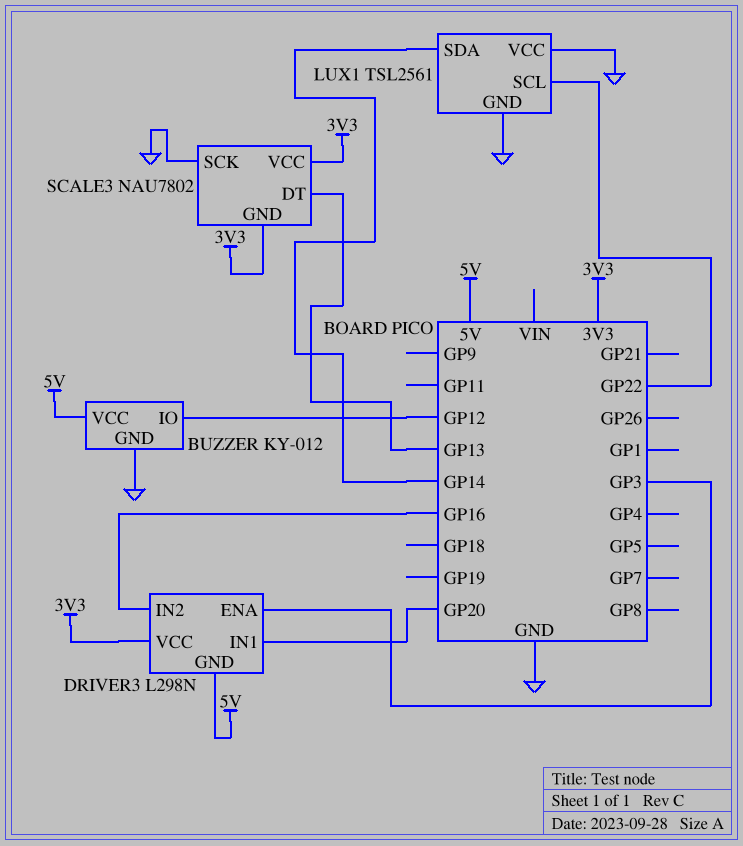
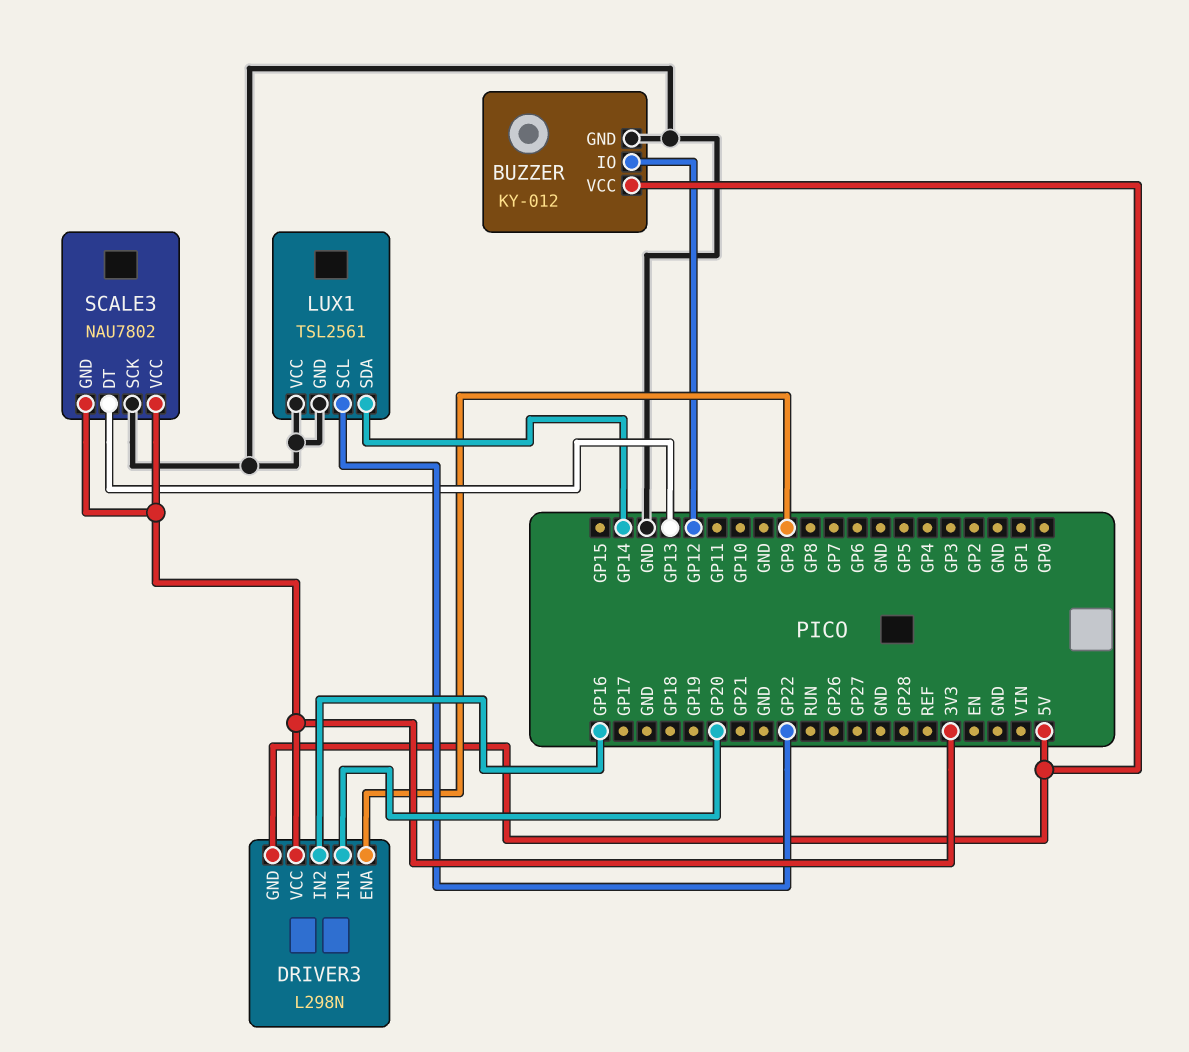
DRIVER3 pin ENA: GP3 -> GP9

